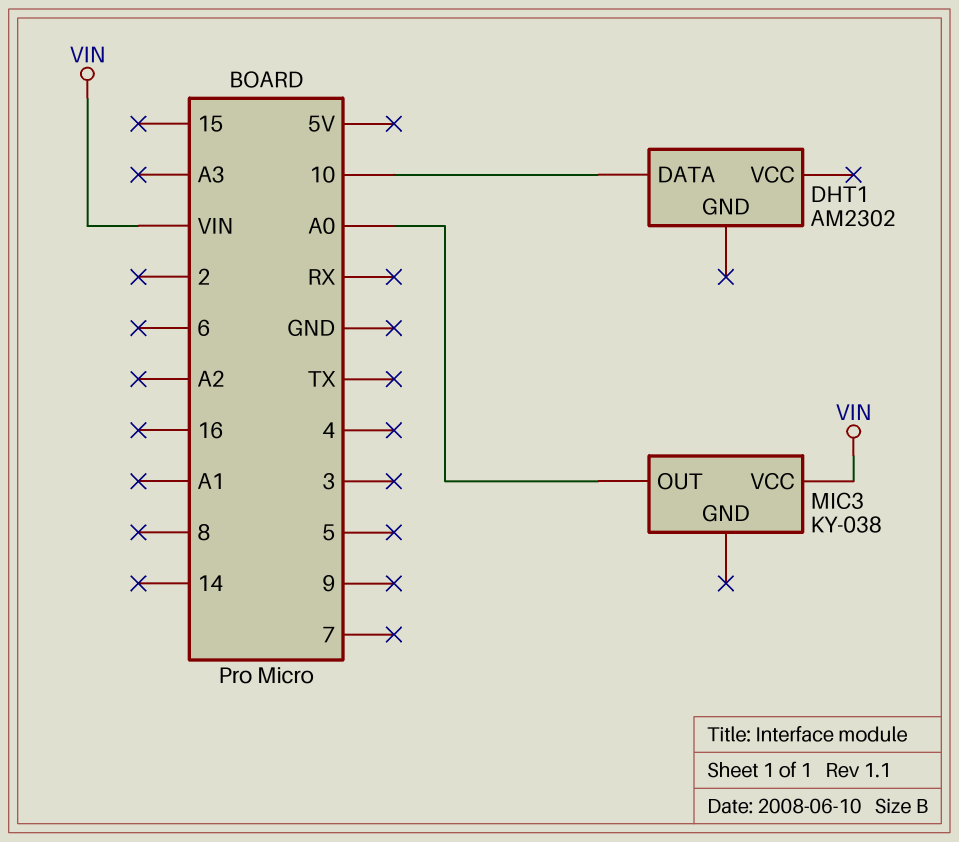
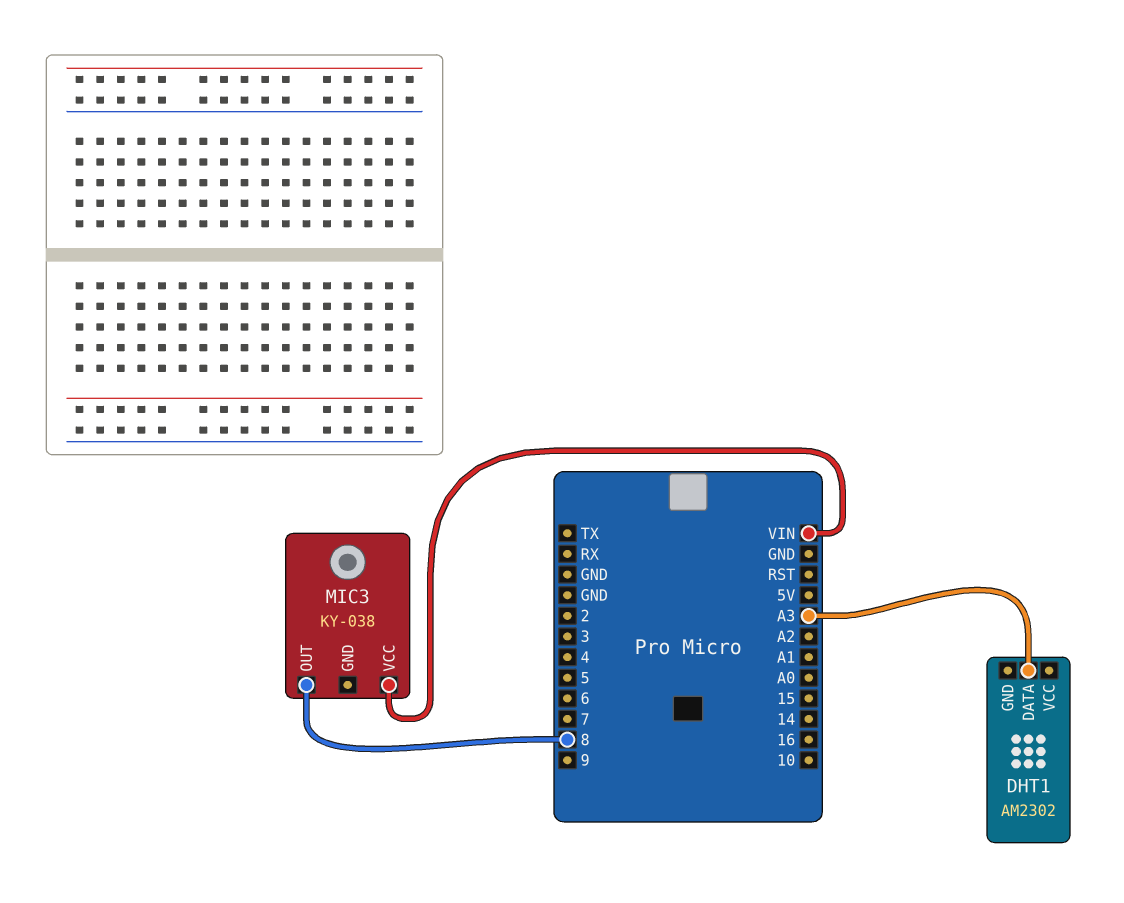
DHT1 pin DATA: 10 -> A3
MIC3 pin OUT: A0 -> 8

